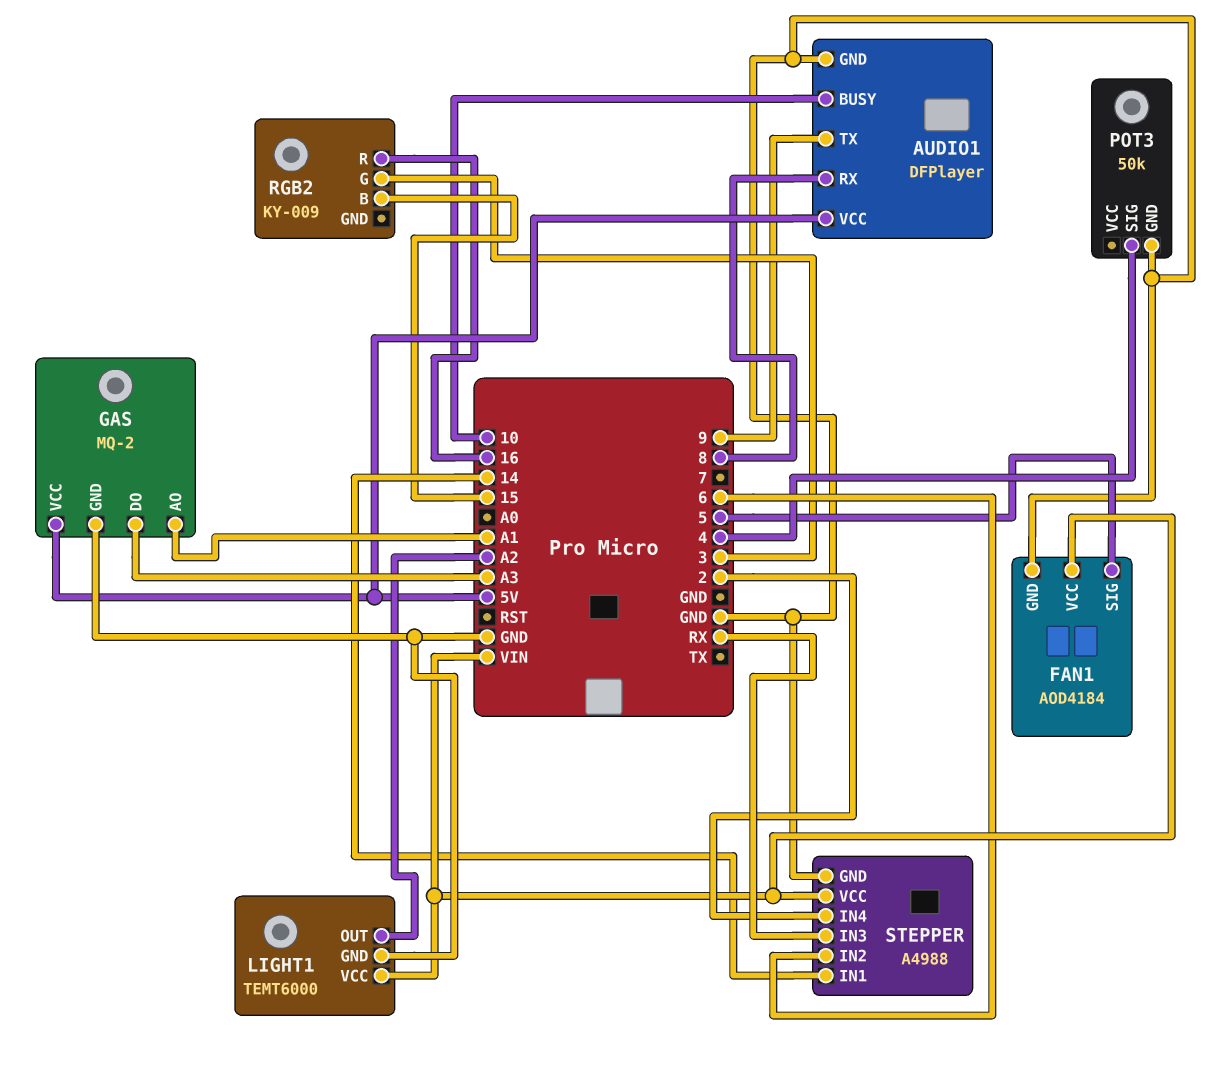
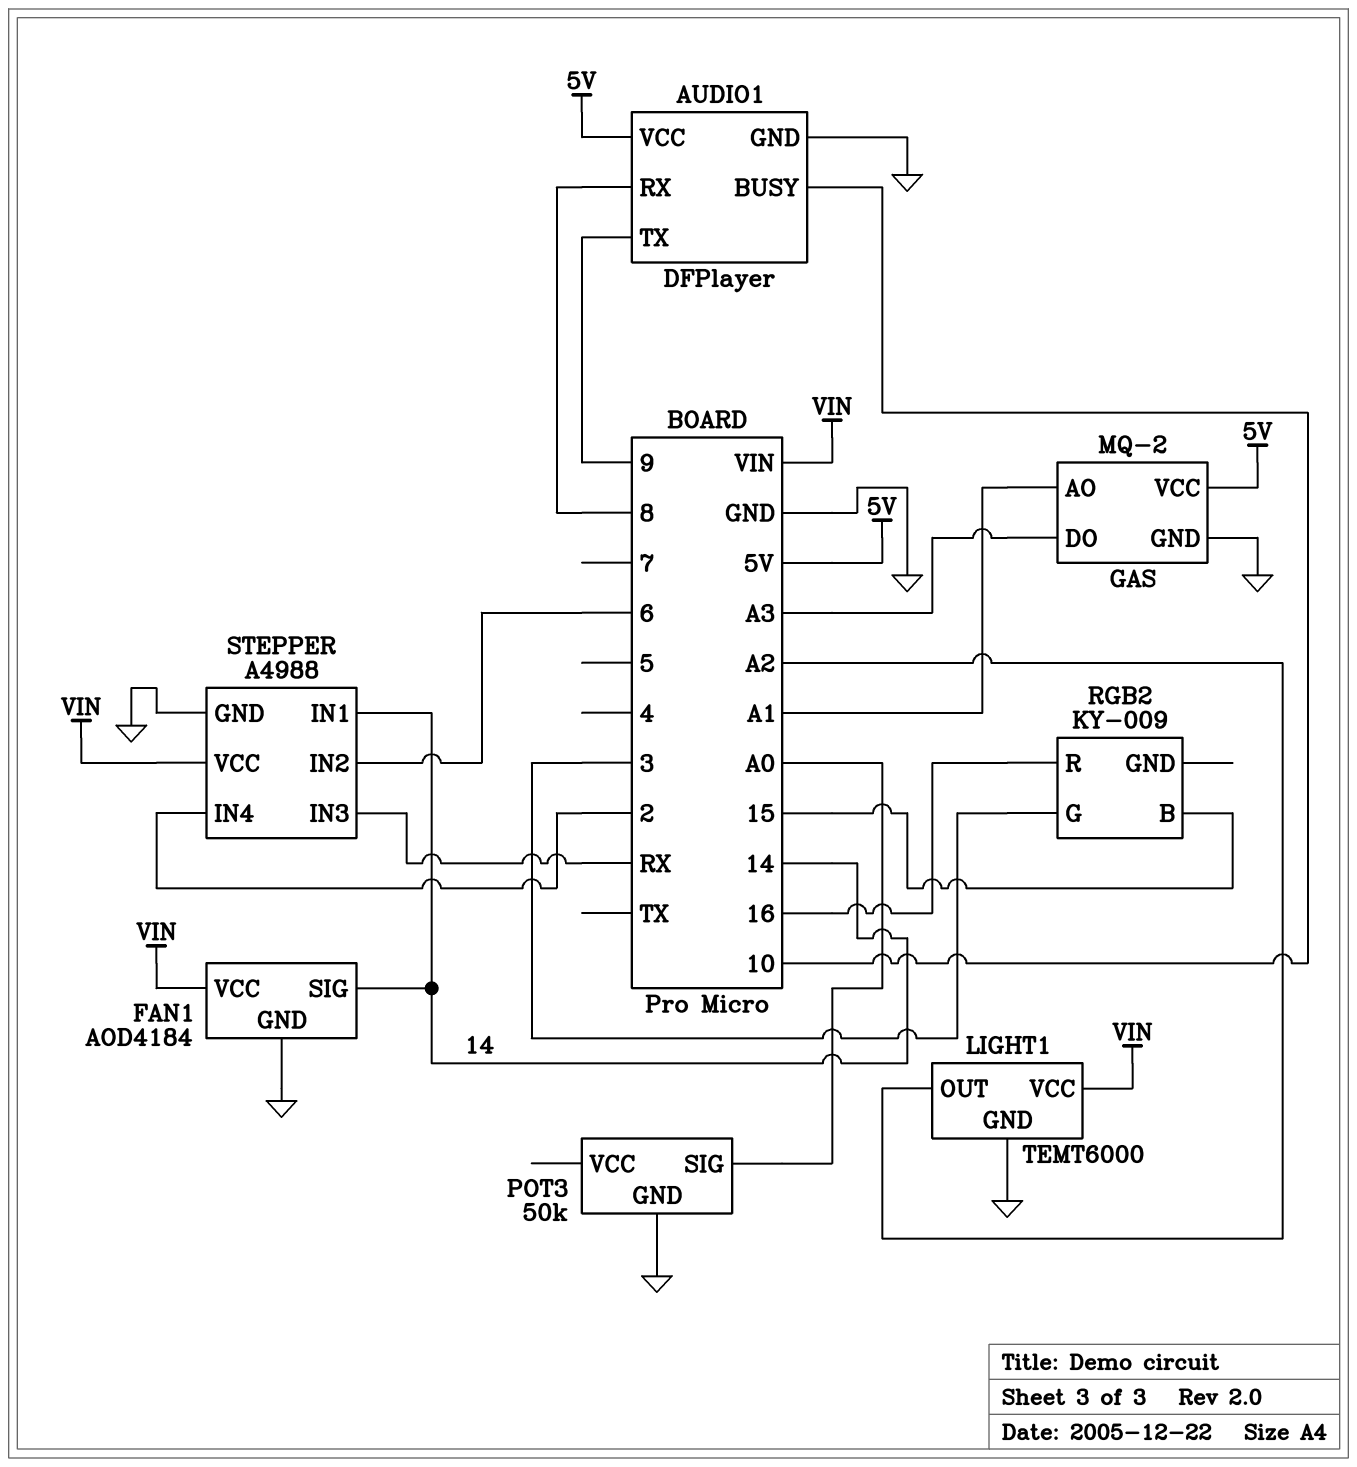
FAN1 pin SIG: 5 -> 14
POT3 pin SIG: 4 -> A0

